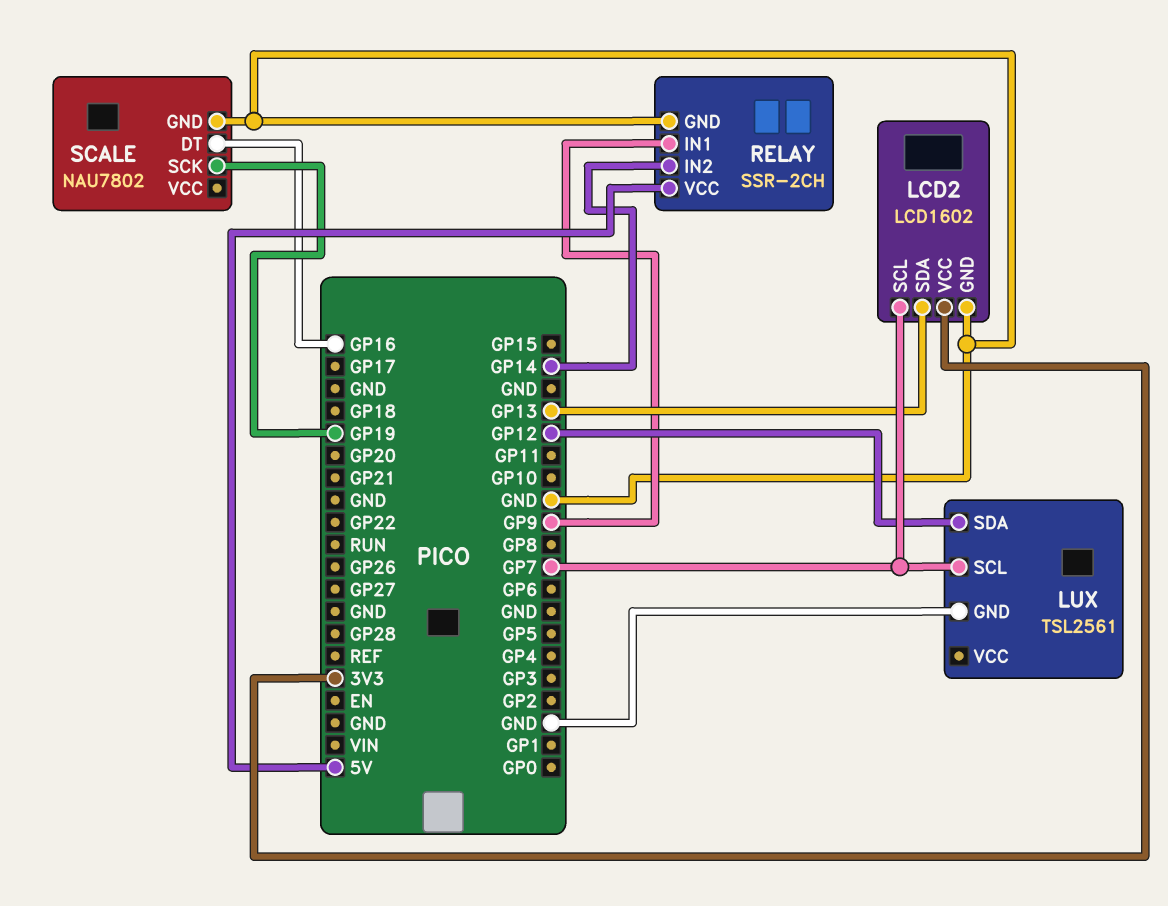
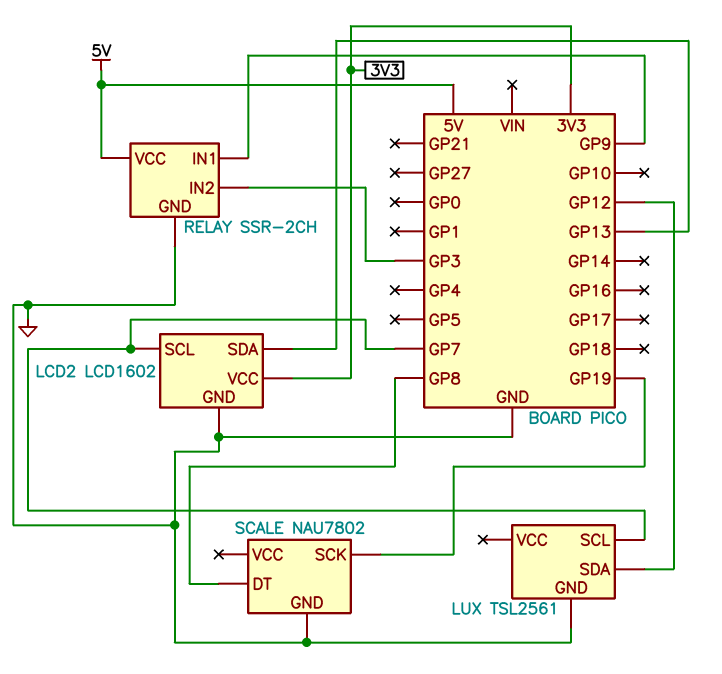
RELAY pin IN2: GP14 -> GP3
SCALE pin DT: GP16 -> GP8

